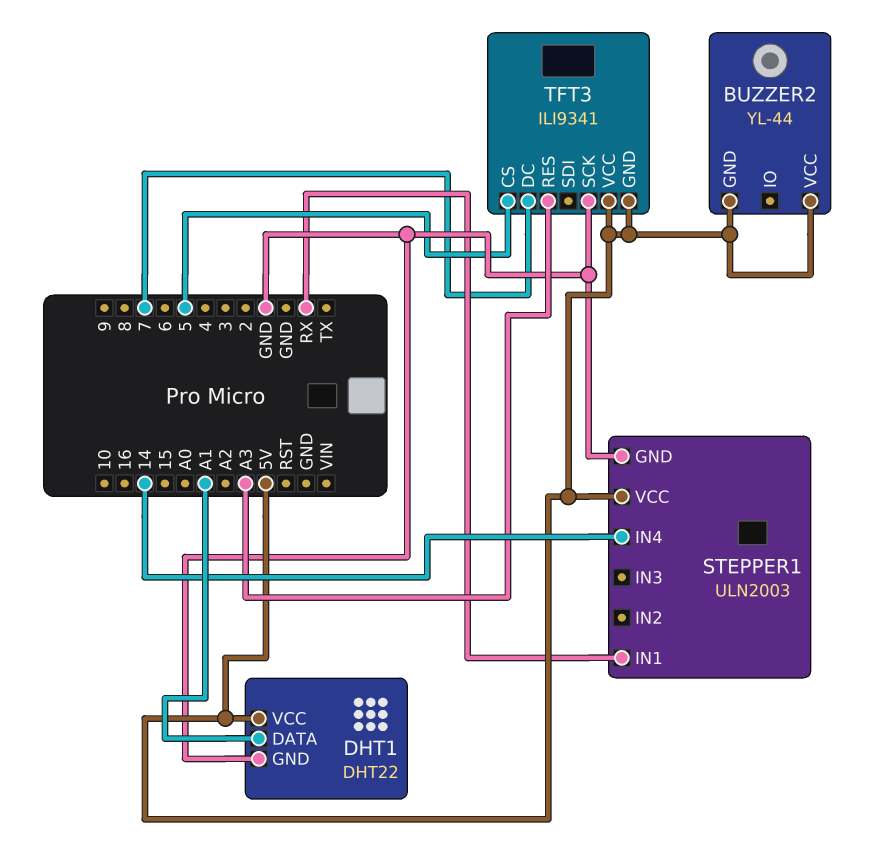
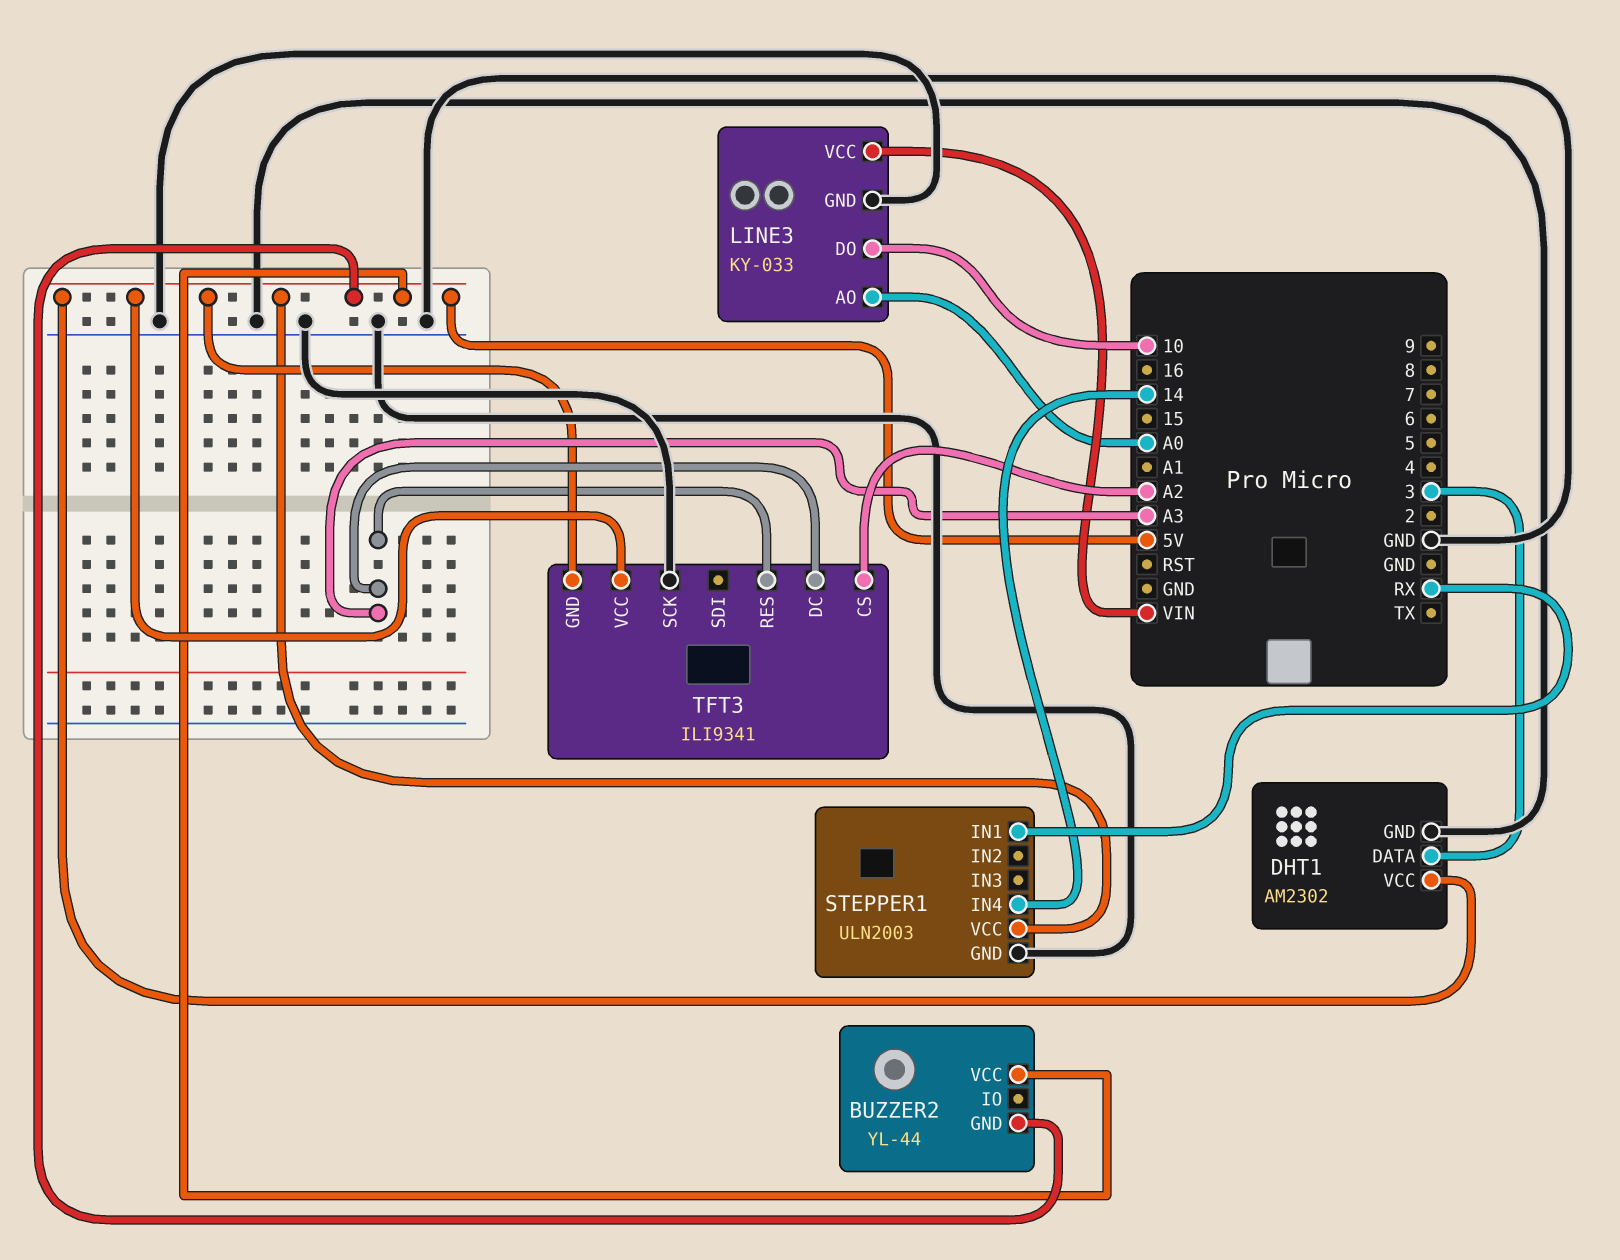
DHT1: DHT22 -> AM2302
DHT1 pin DATA: A1 -> 3
LINE3: none -> KY-033
LINE3 pin AO: none -> A0
LINE3 pin DO: none -> 10
LINE3 pin GND: none -> GND
LINE3 pin VCC: none -> VIN
TFT3 pin CS: 5 -> A2
TFT3 pin DC: 7 -> A3

